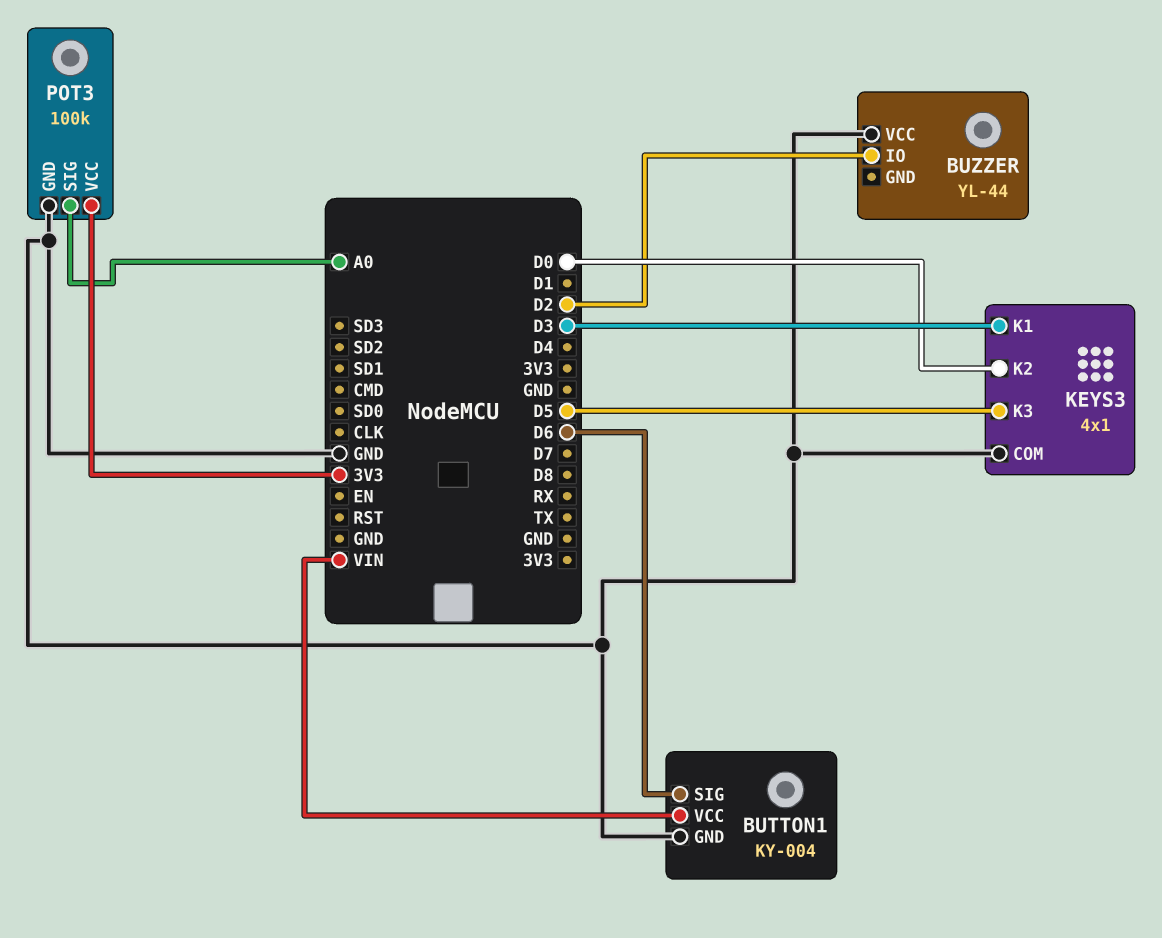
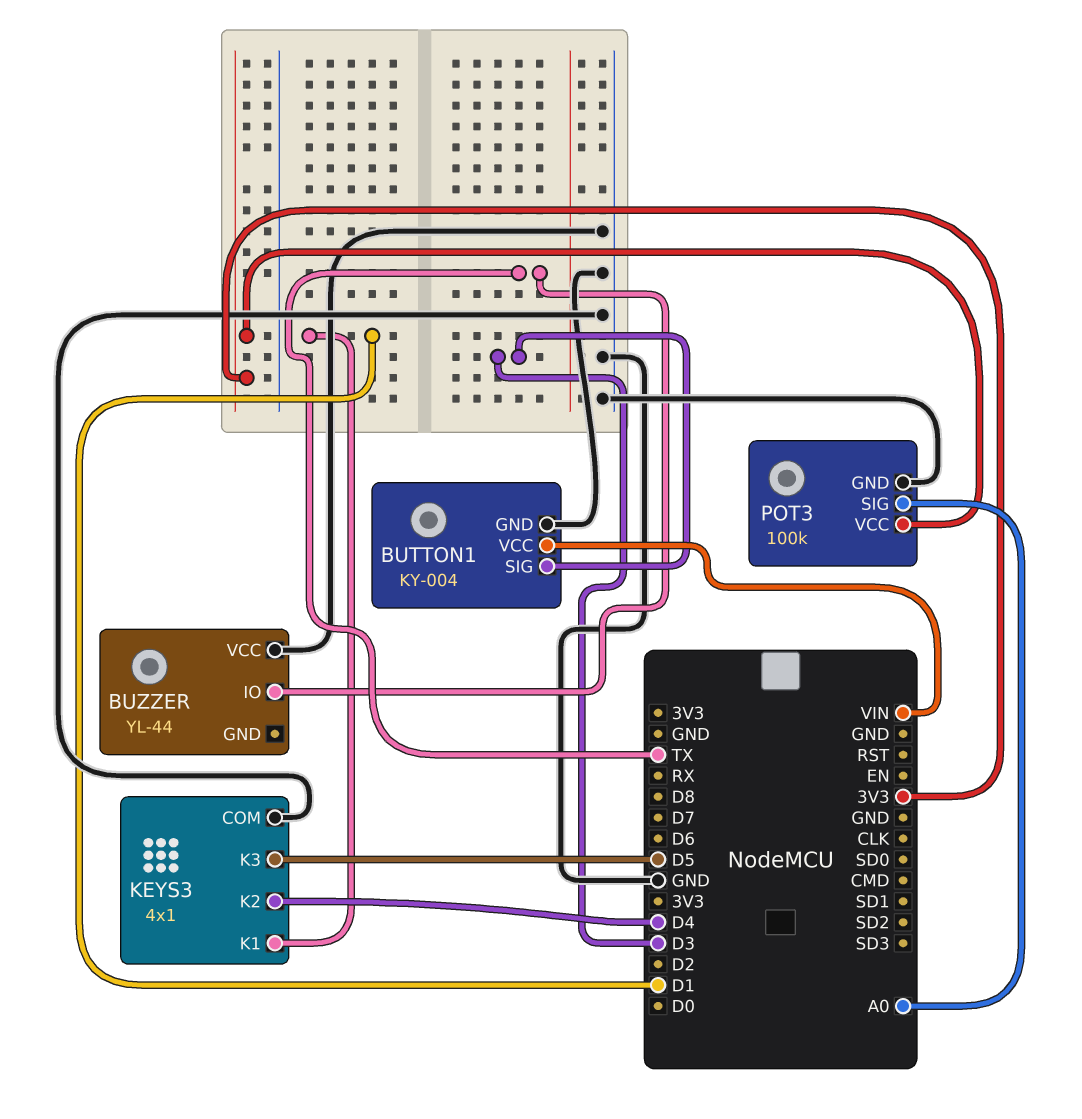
BUTTON1 pin SIG: D6 -> D3
BUZZER pin IO: D2 -> TX
KEYS3 pin K1: D3 -> D1
KEYS3 pin K2: D0 -> D4

